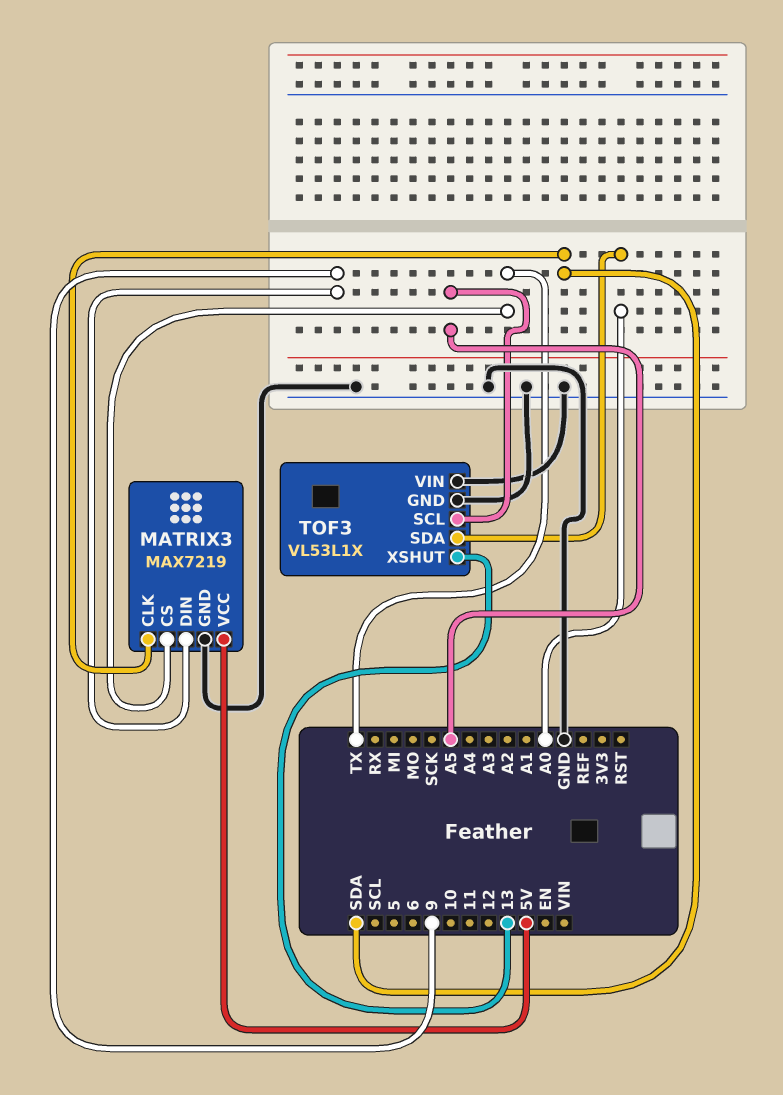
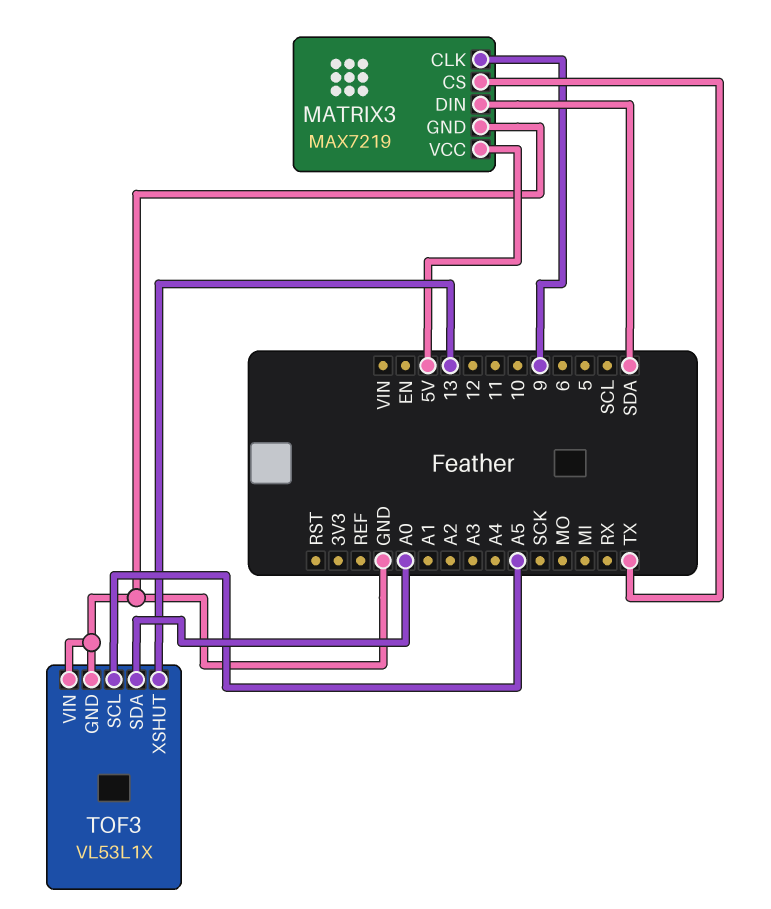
MATRIX3 pin CLK: SDA -> 9
MATRIX3 pin DIN: 9 -> SDA

